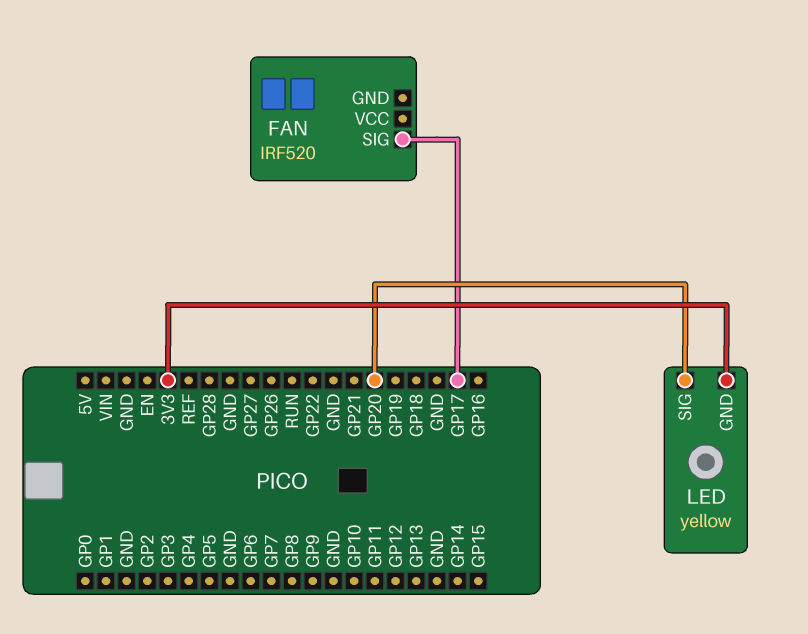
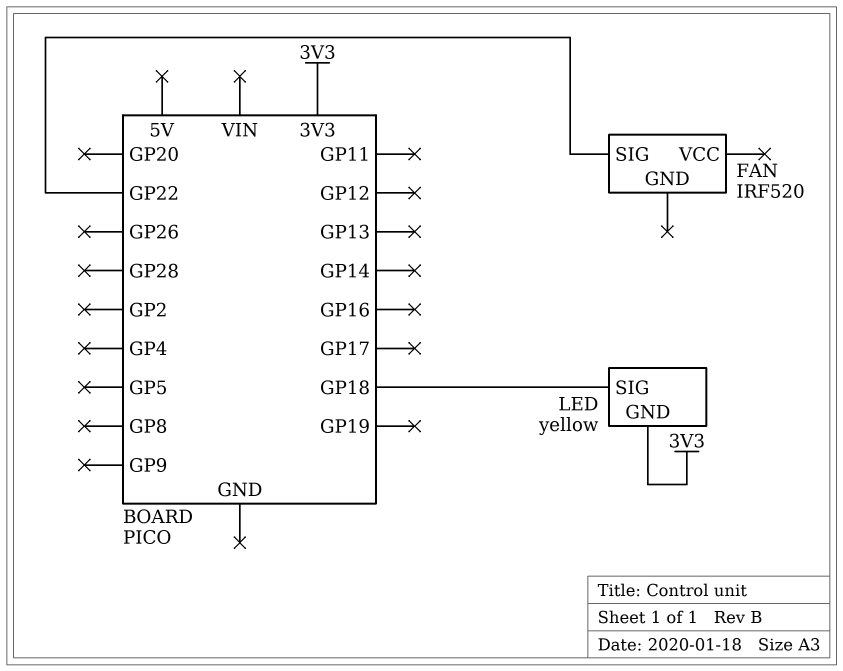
FAN pin SIG: GP17 -> GP22
LED pin SIG: GP20 -> GP18

